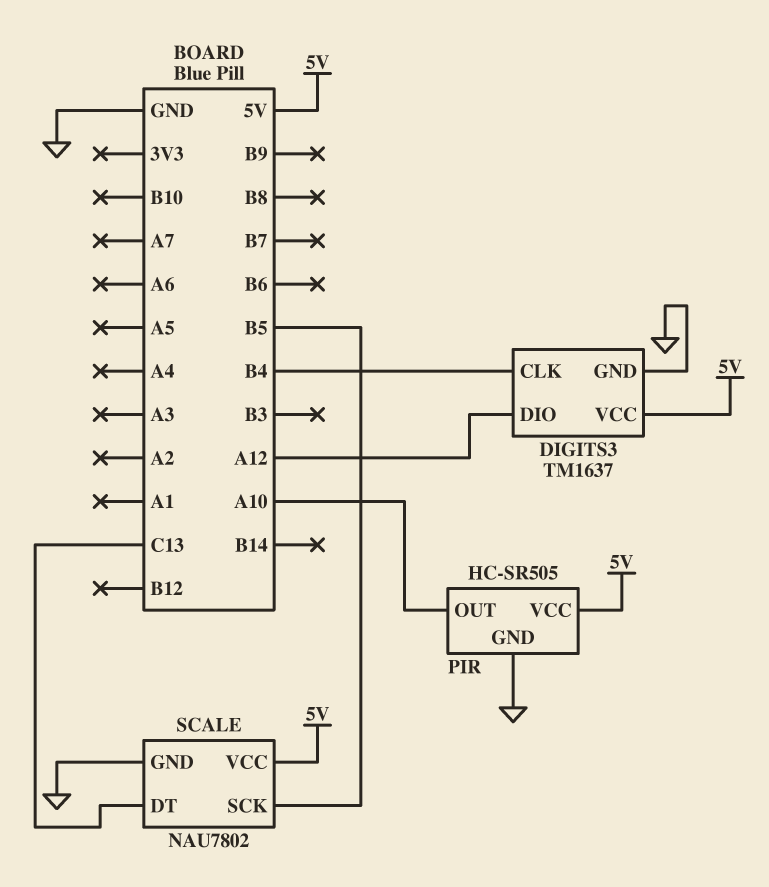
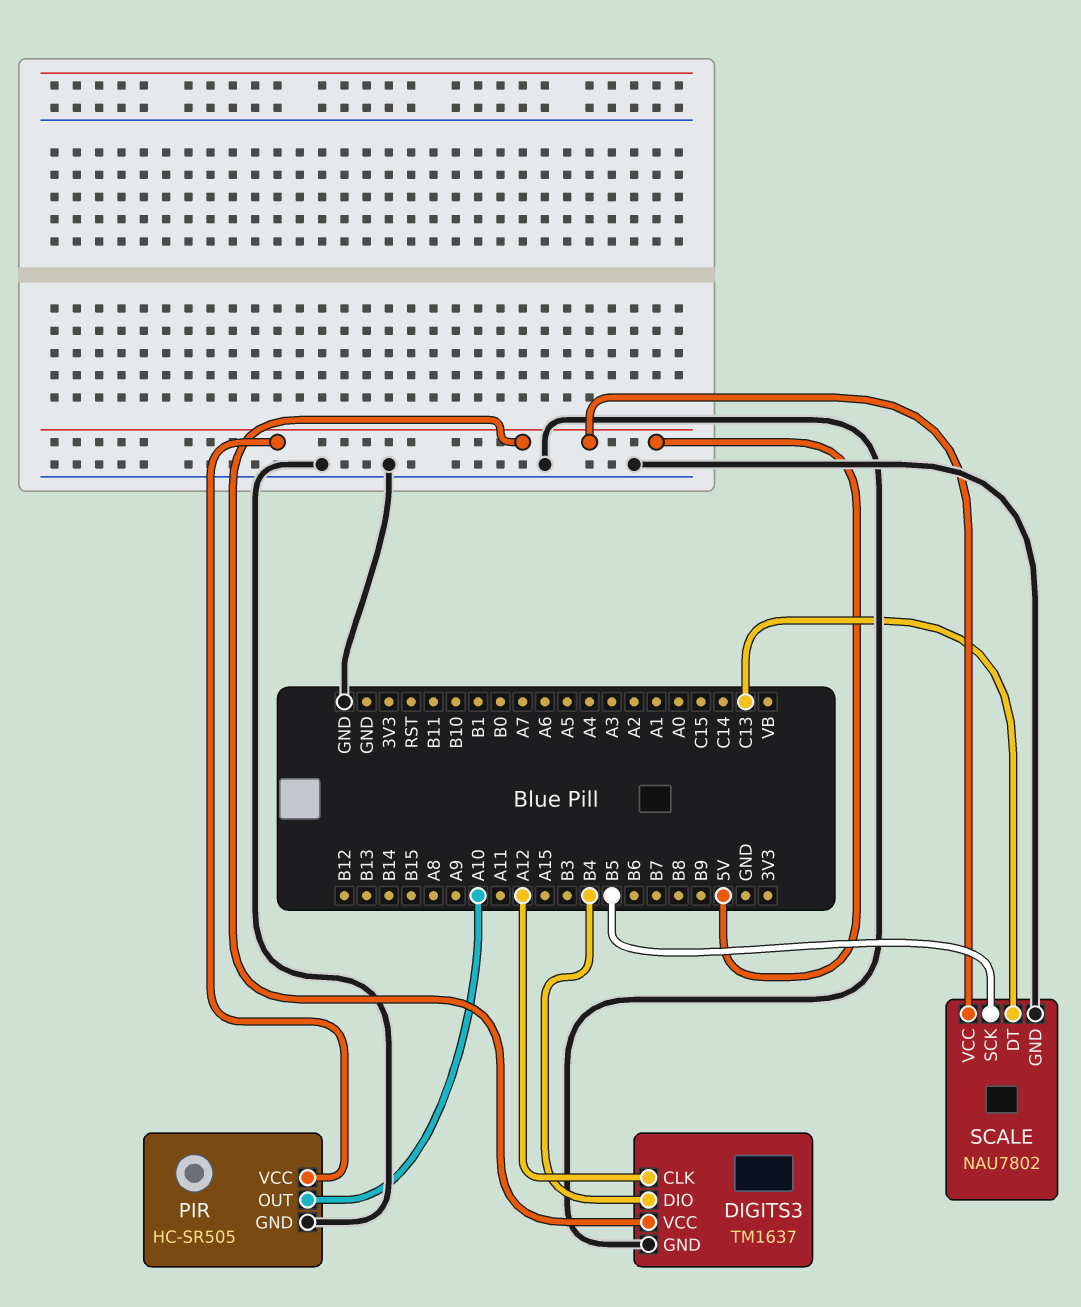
DIGITS3 pin CLK: B4 -> A12
DIGITS3 pin DIO: A12 -> B4

